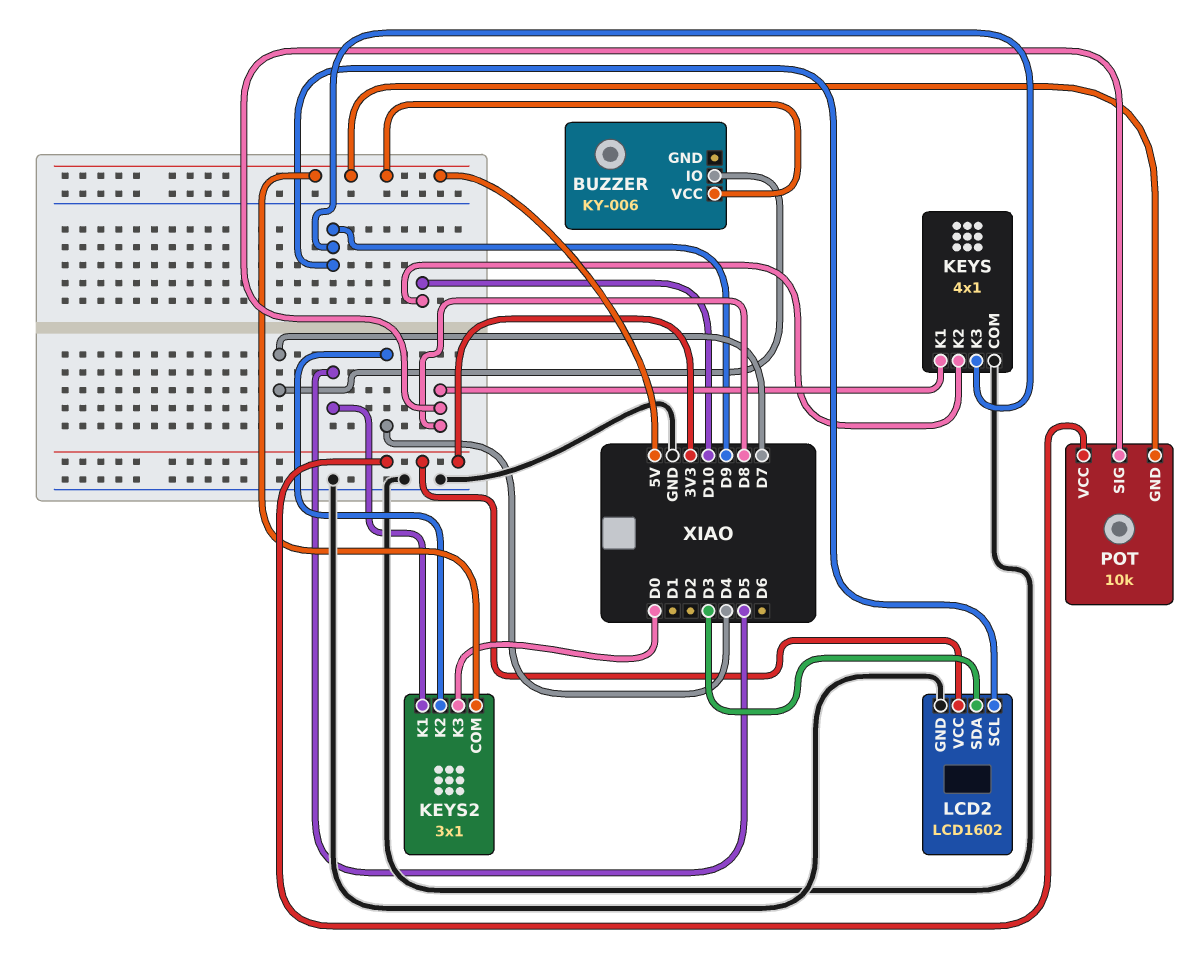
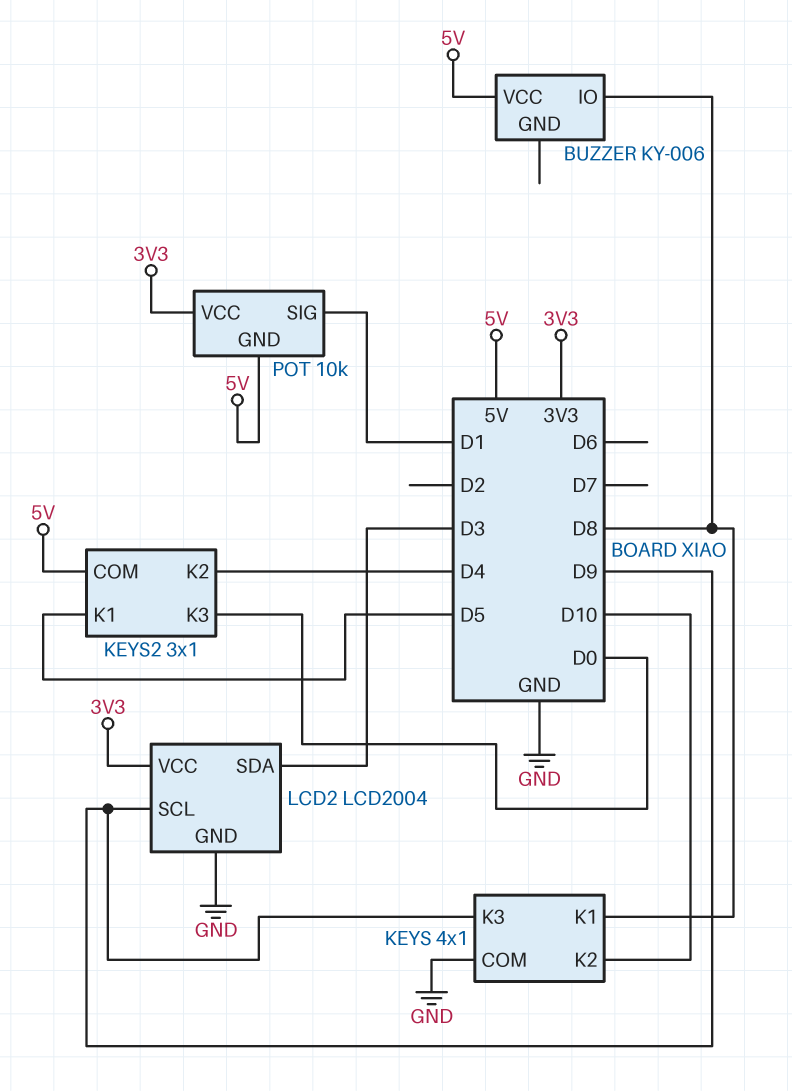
BUZZER pin IO: D7 -> D8
LCD2: LCD1602 -> LCD2004
POT pin SIG: D8 -> D1

